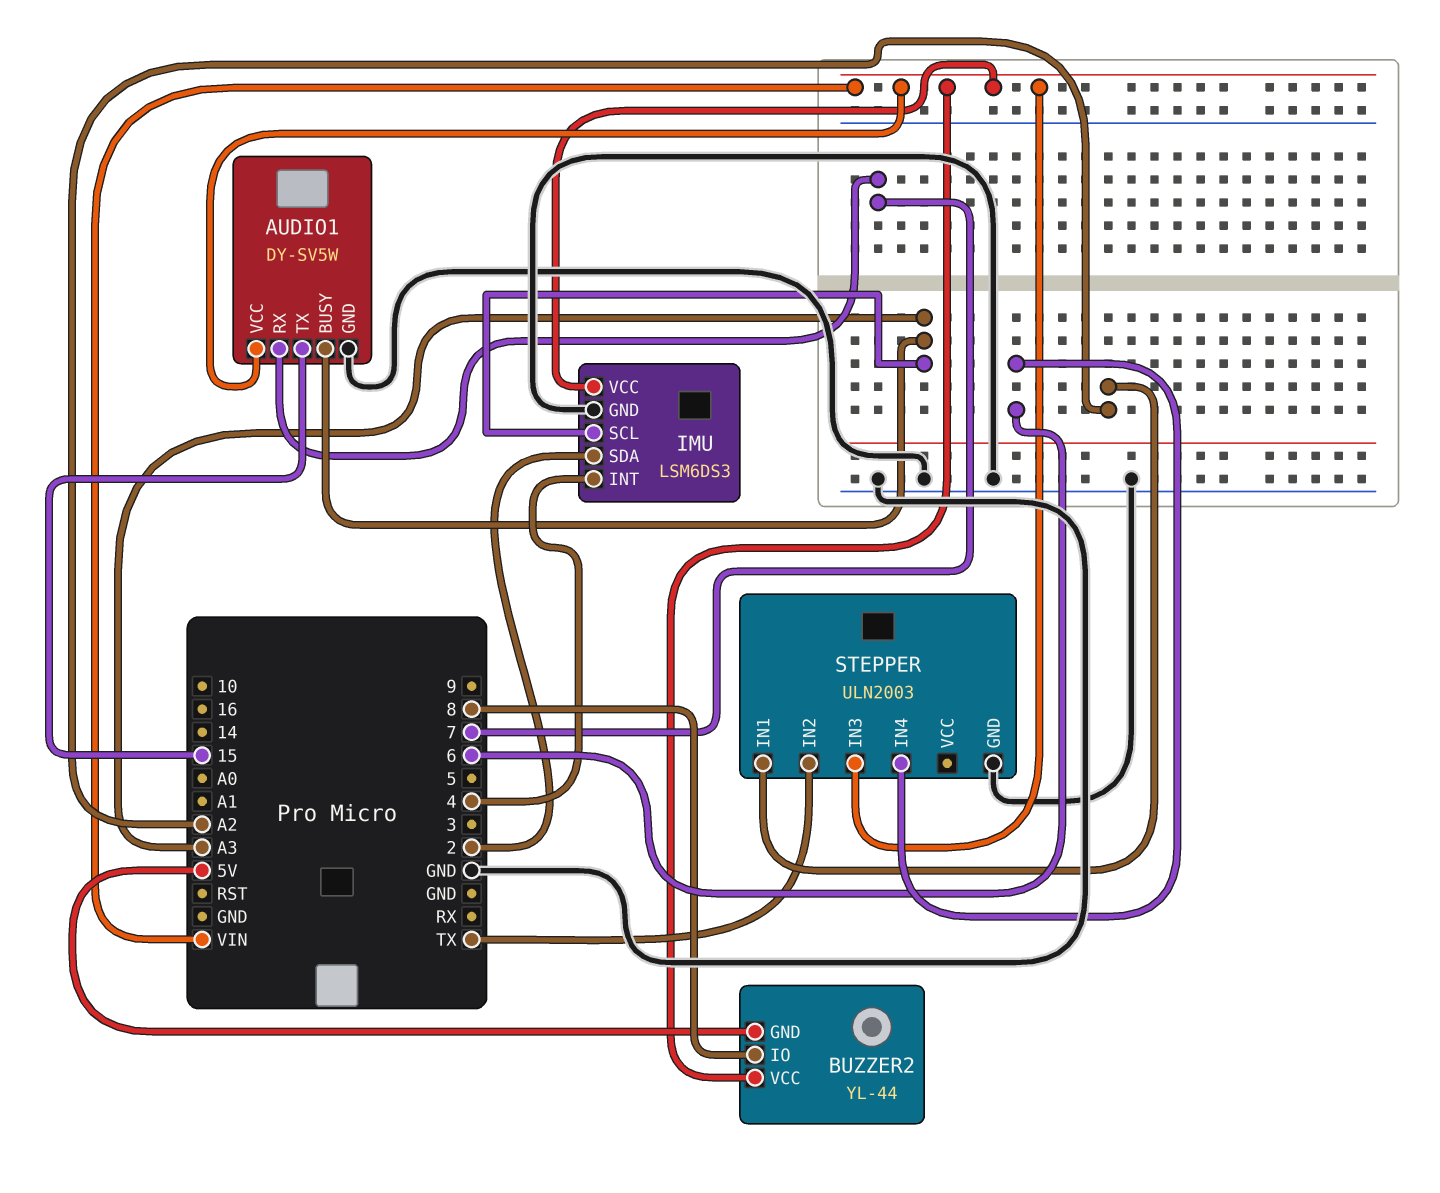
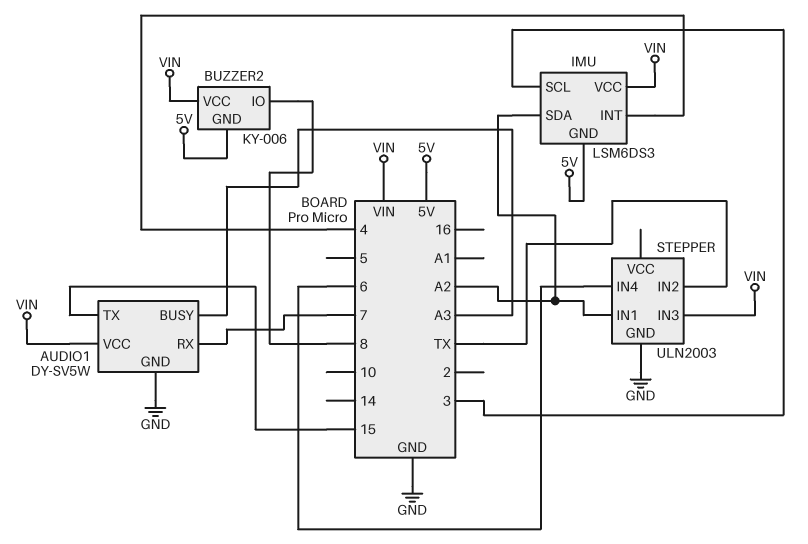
BUZZER2: YL-44 -> KY-006
IMU pin GND: GND -> 5V
IMU pin SCL: A3 -> 3
IMU pin SDA: 2 -> A2

